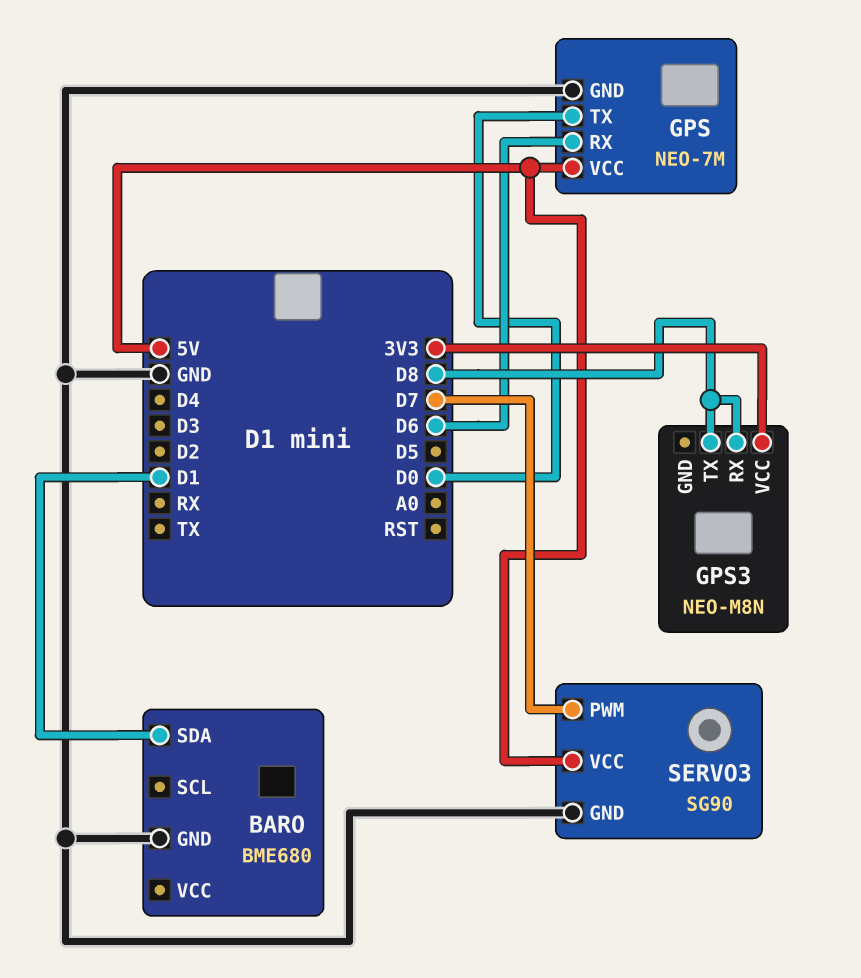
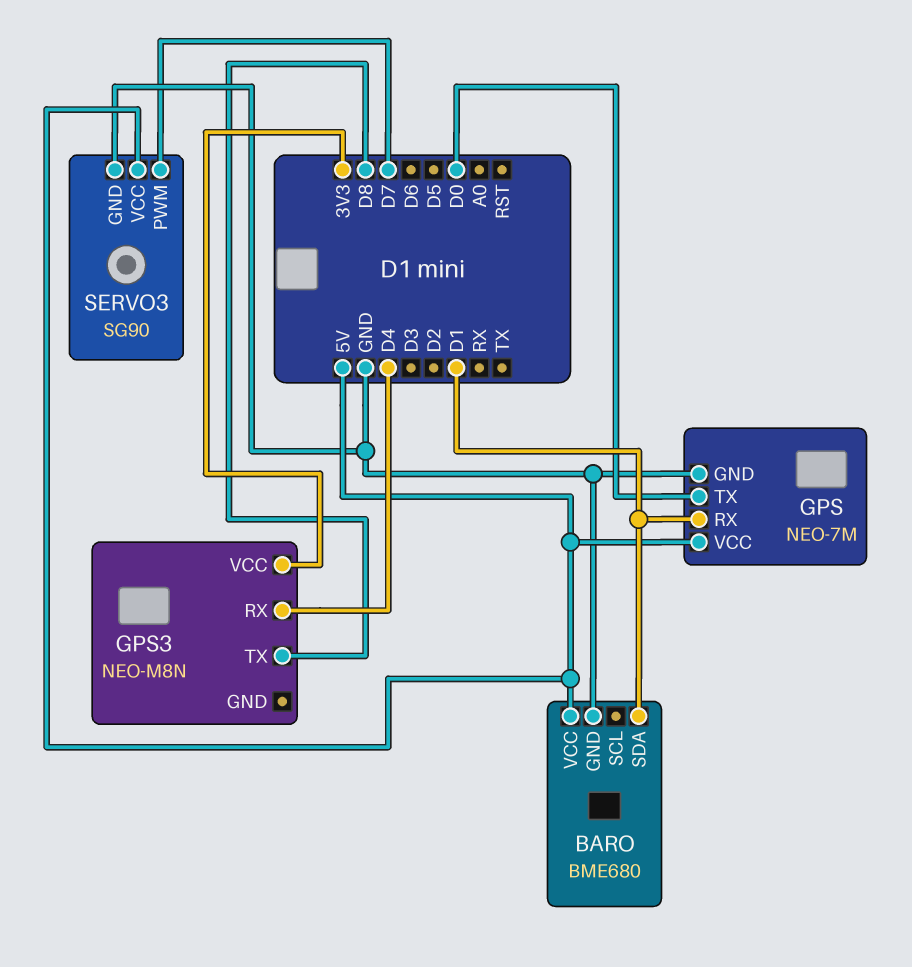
BARO pin VCC: none -> 5V
GPS pin RX: D6 -> D1
GPS3 pin RX: D8 -> D4

